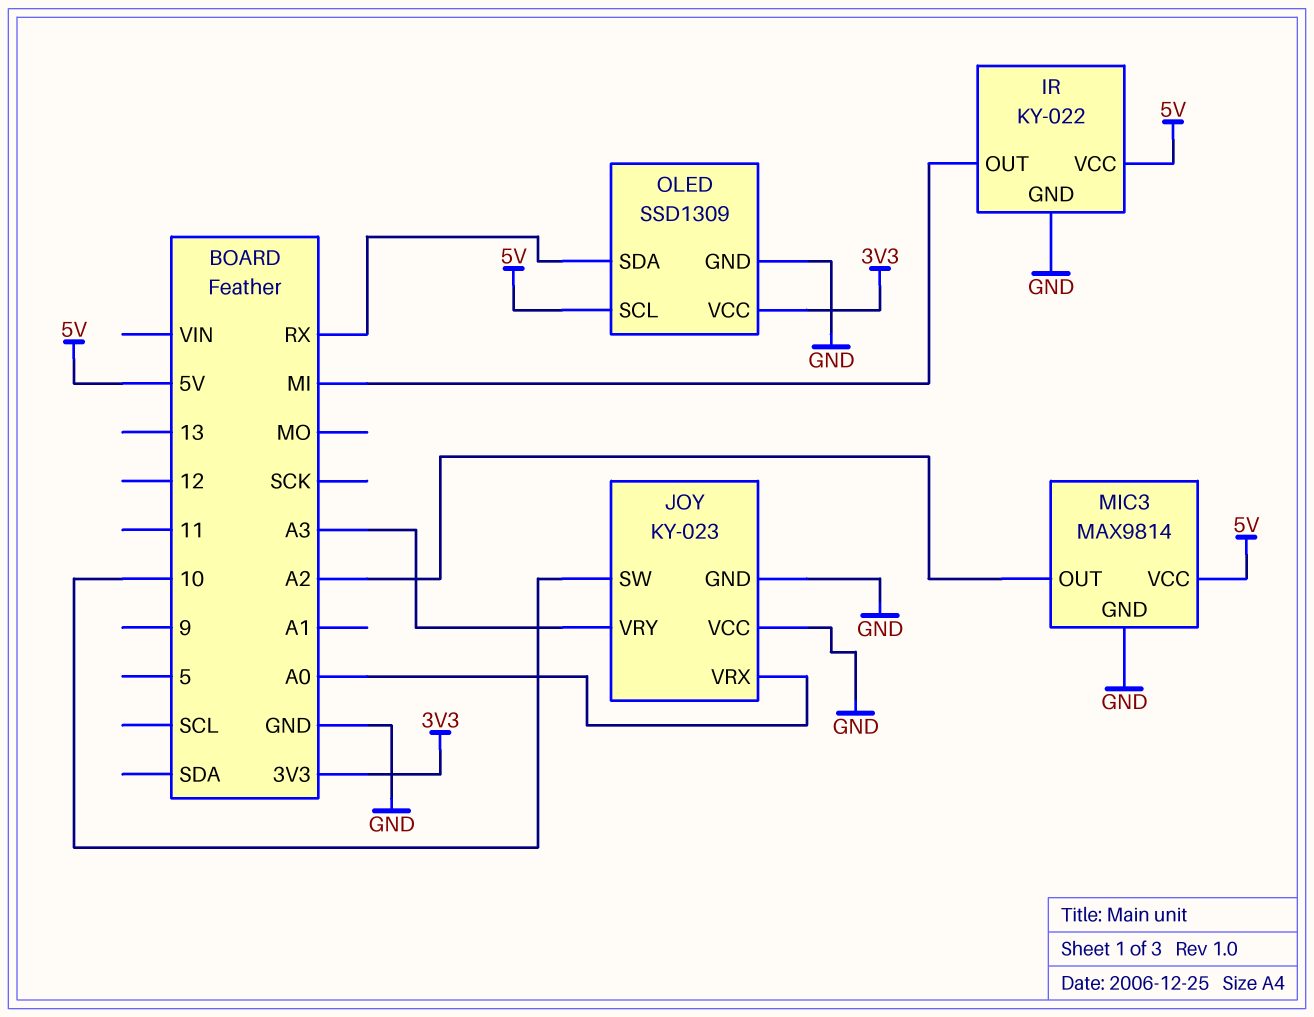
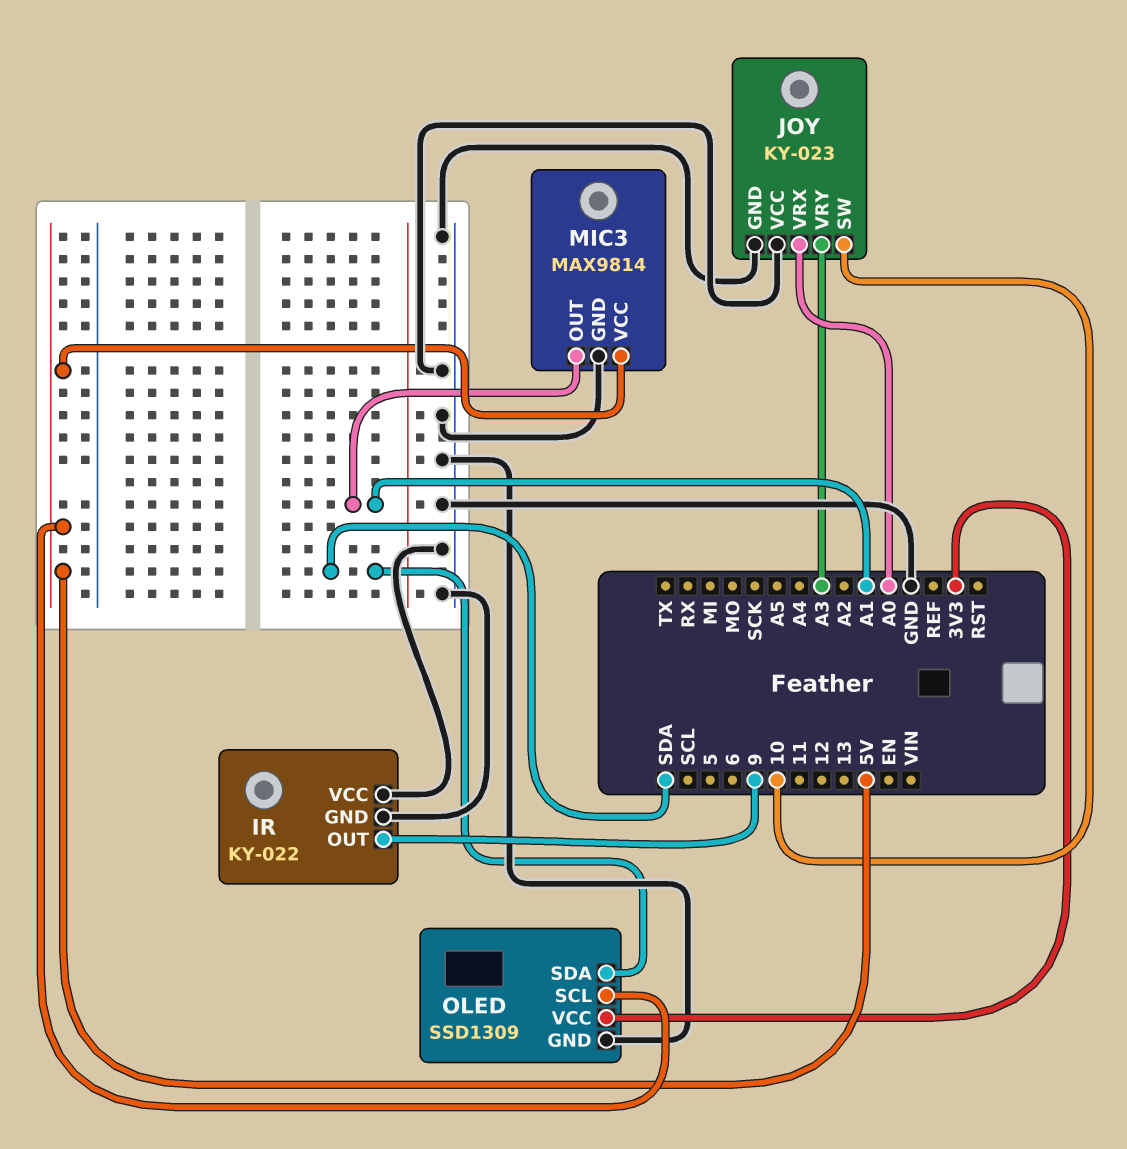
IR pin OUT: MI -> 9
IR pin VCC: 5V -> GND
MIC3 pin OUT: A2 -> A1
OLED pin SDA: RX -> SDA

